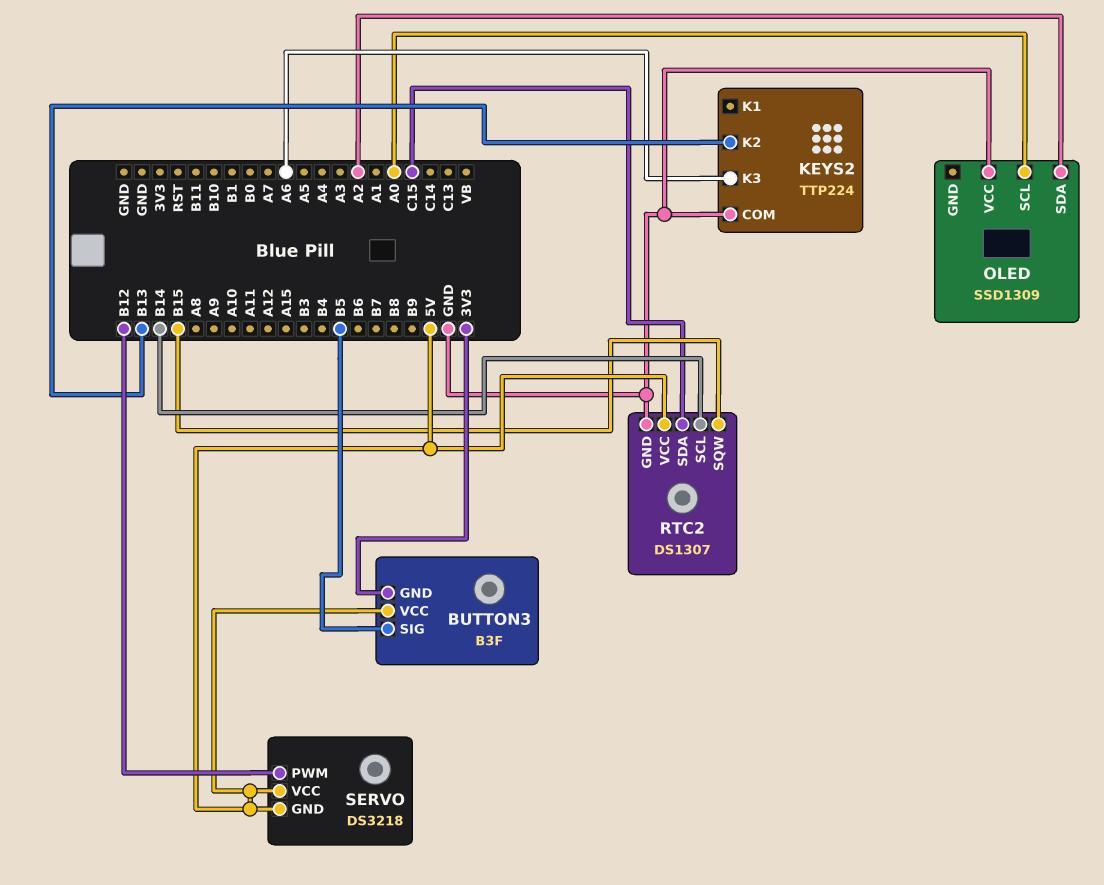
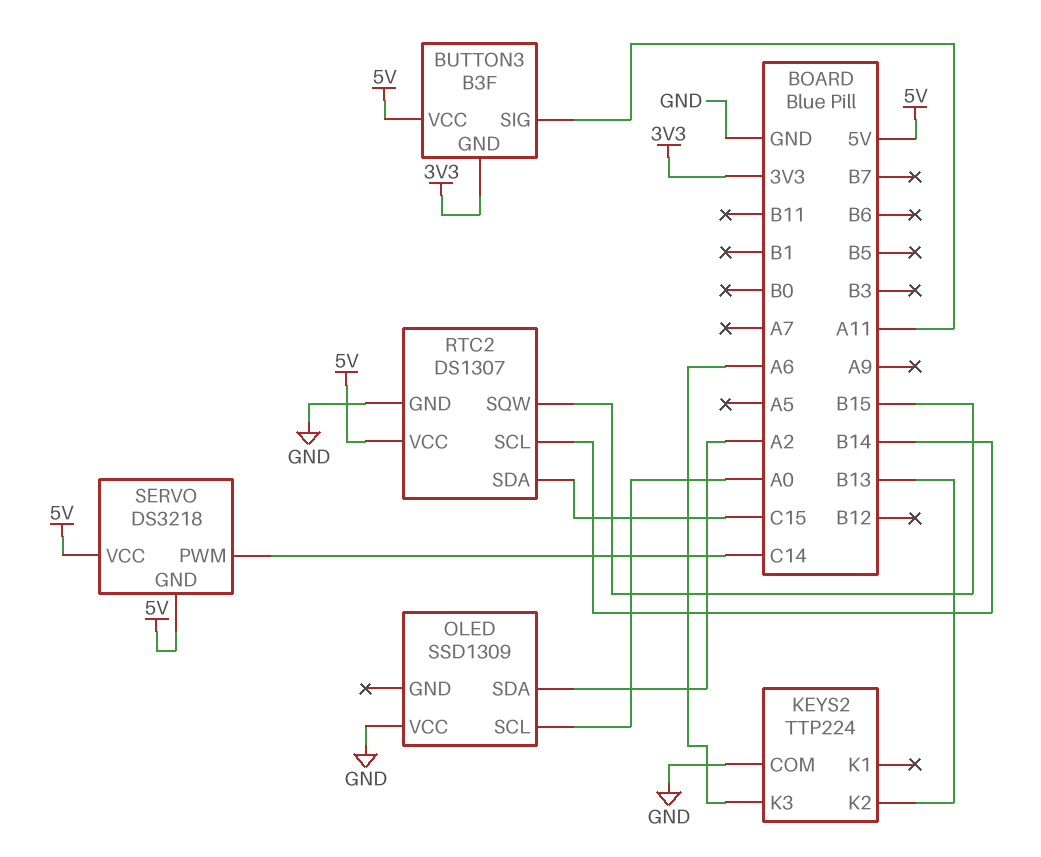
BUTTON3 pin SIG: B5 -> A11
SERVO pin PWM: B12 -> C14

